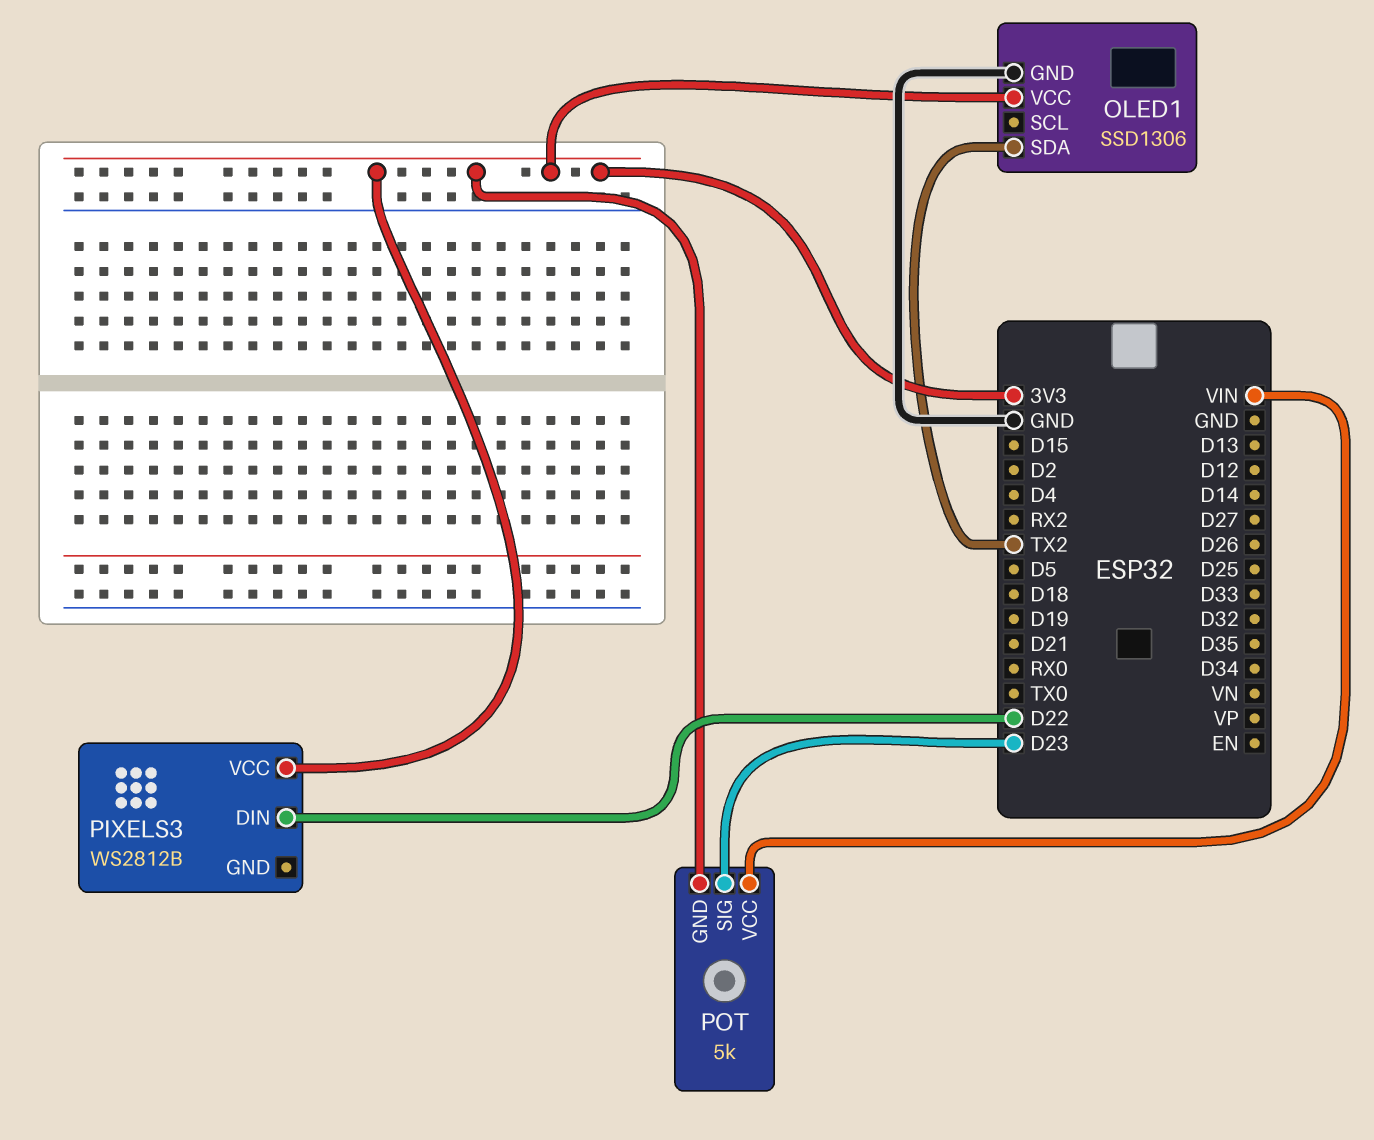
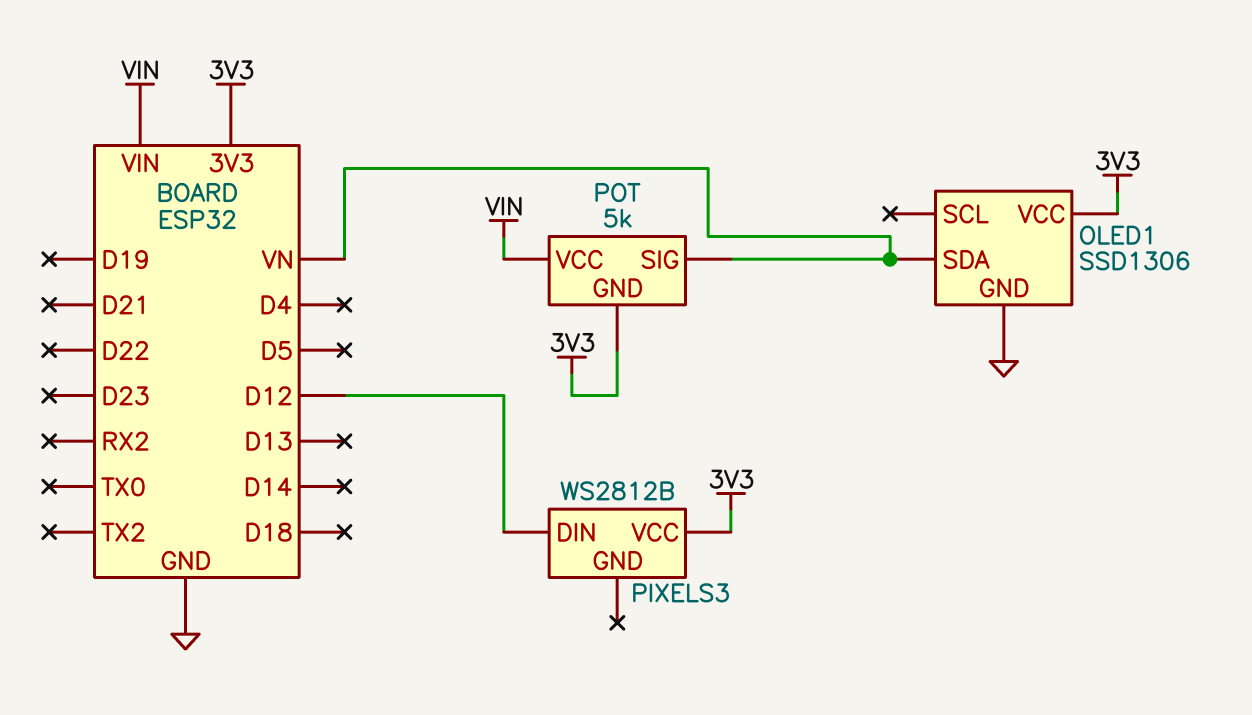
OLED1 pin SDA: TX2 -> VN
PIXELS3 pin DIN: D22 -> D12
POT pin SIG: D23 -> VN

